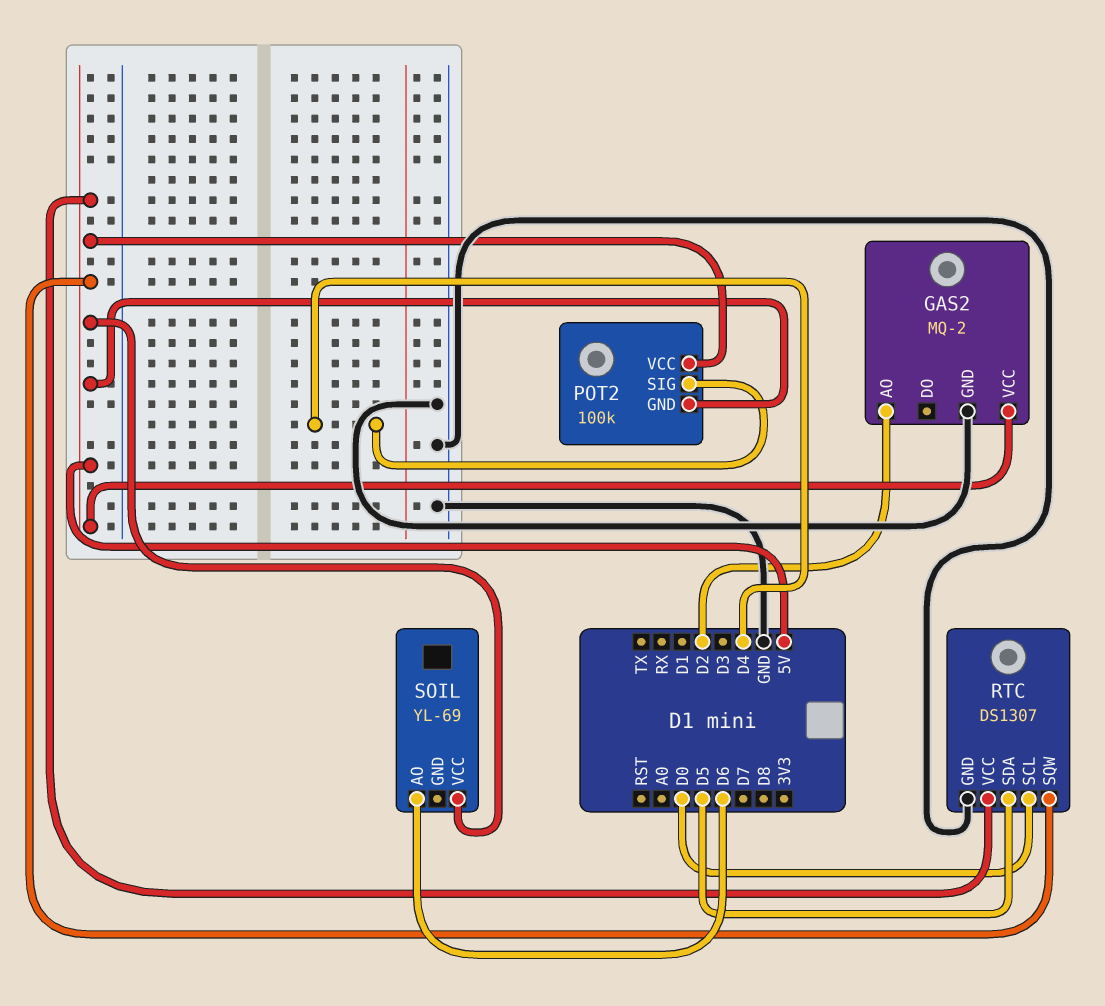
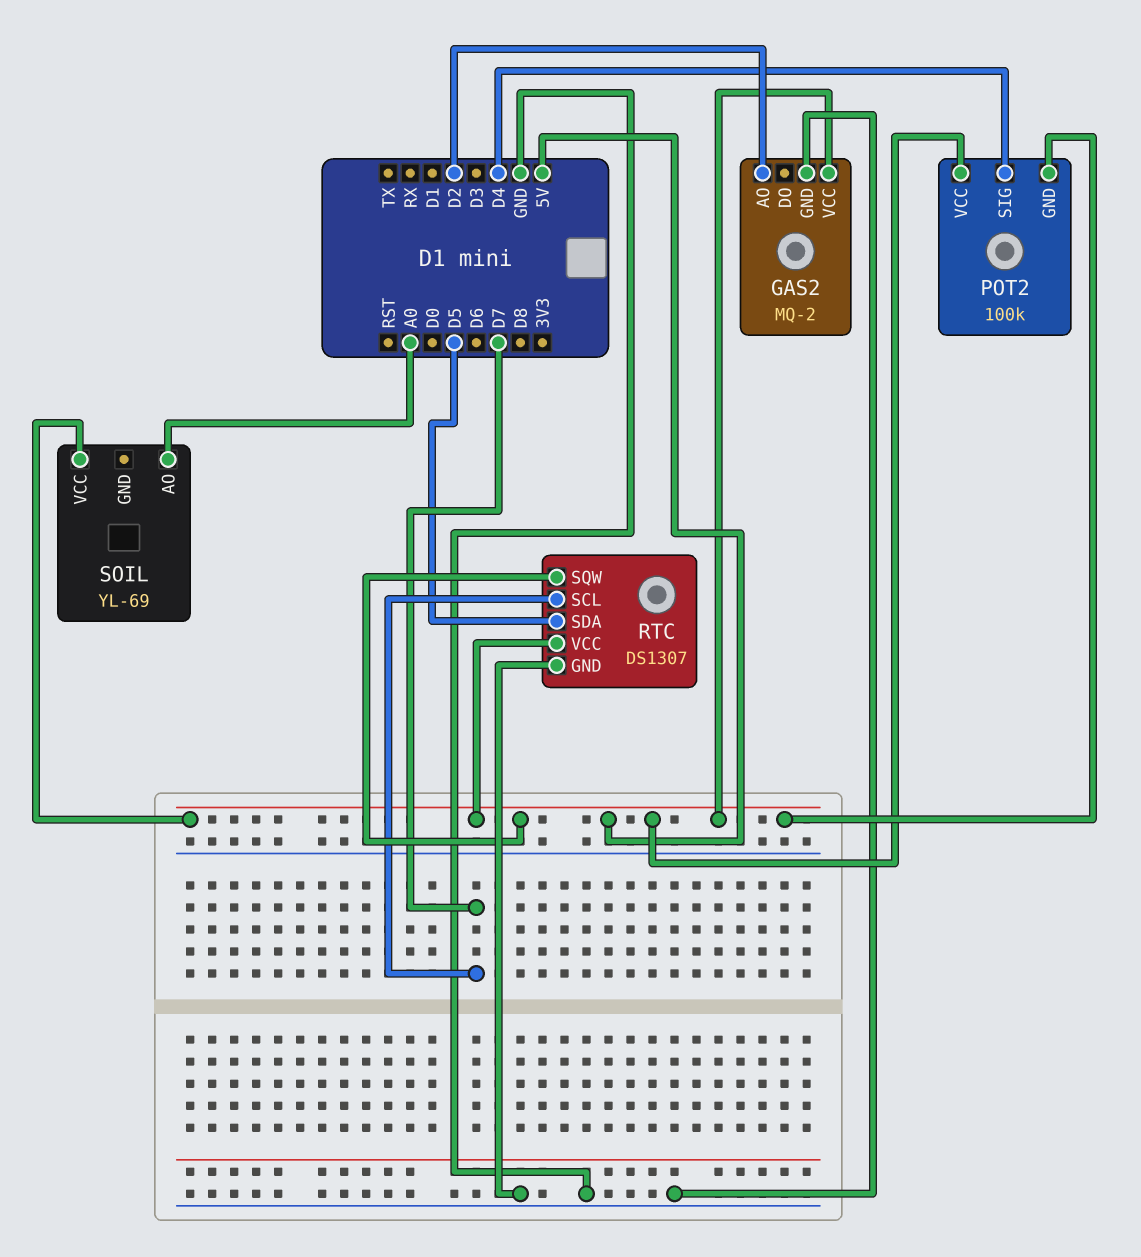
RTC pin SCL: D0 -> D7
SOIL pin AO: D6 -> A0

